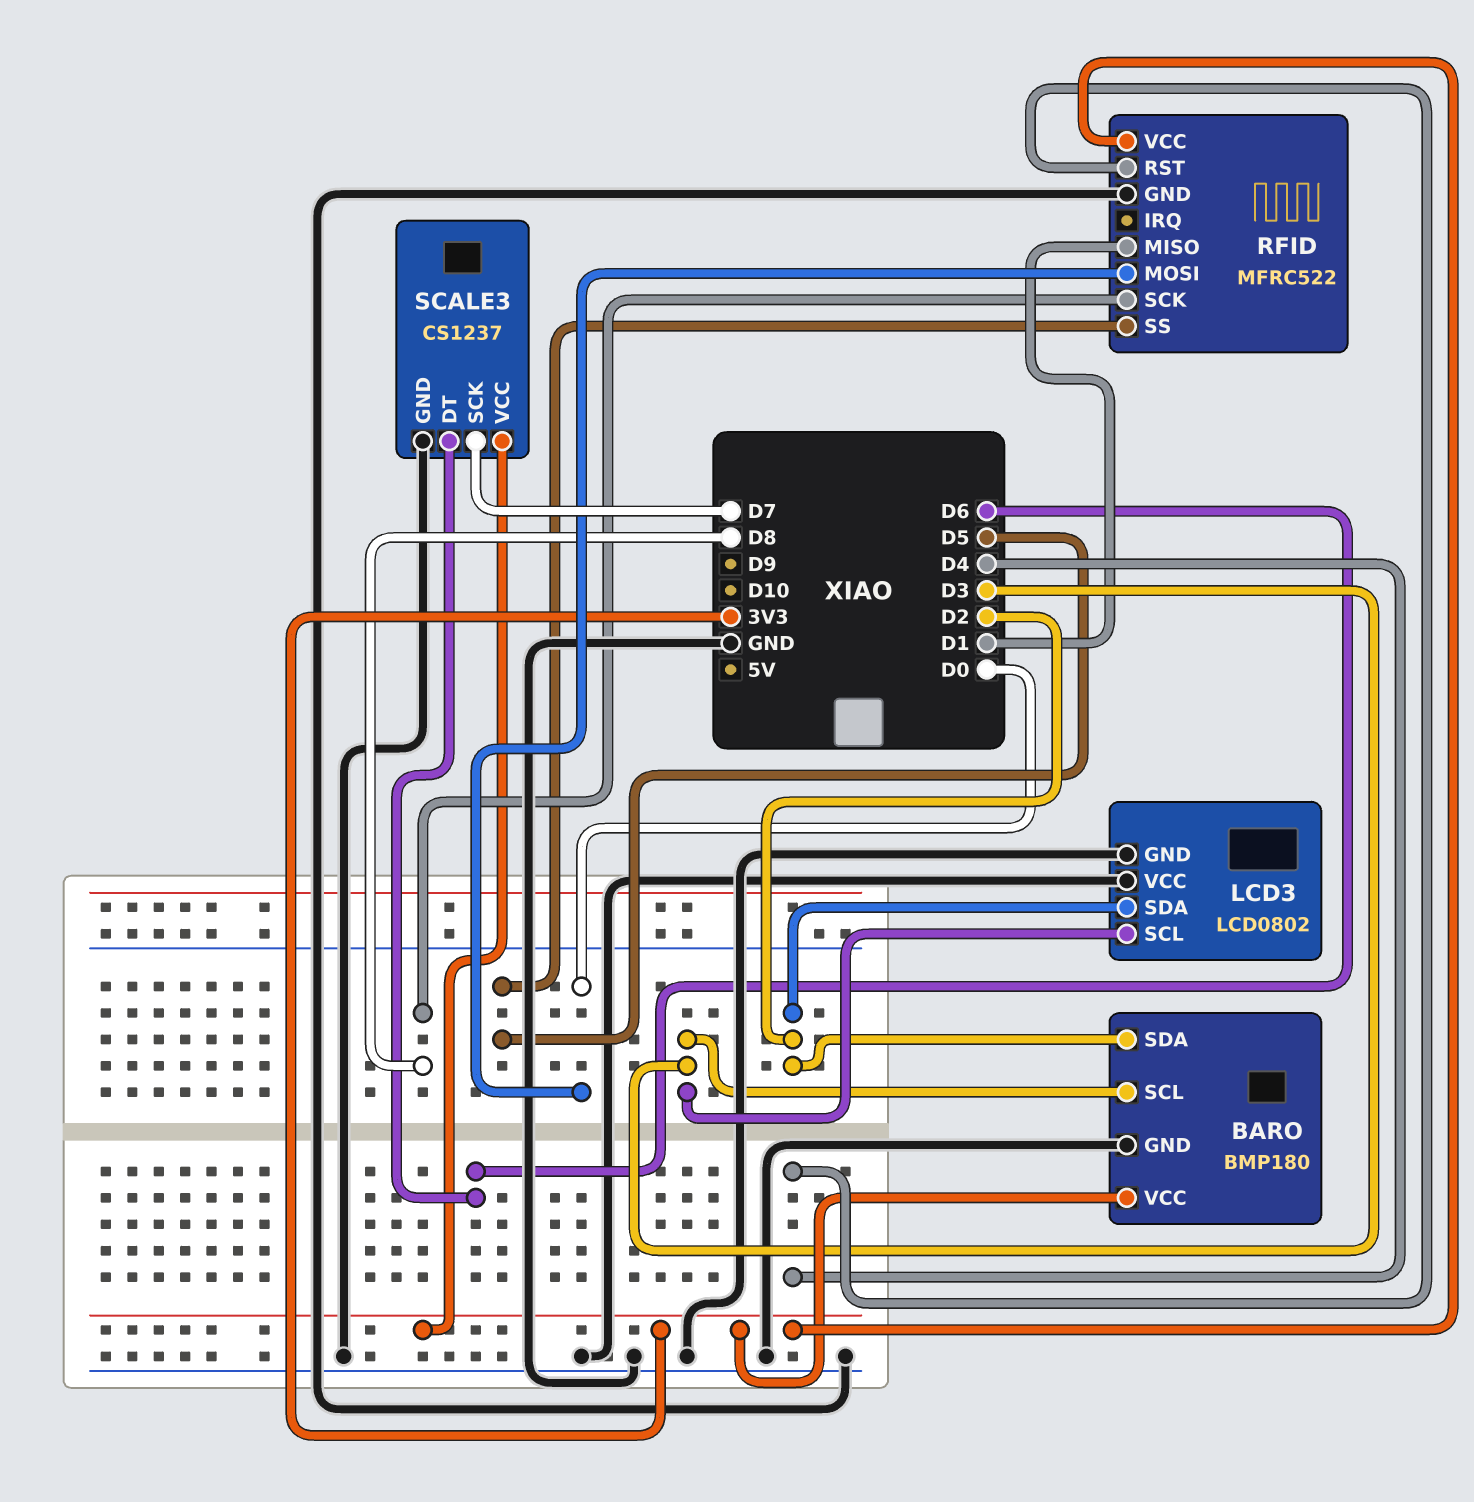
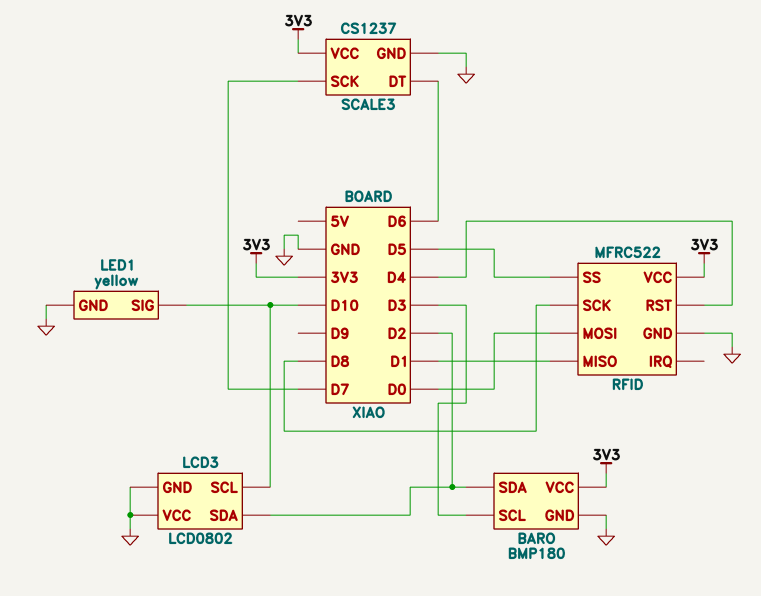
LCD3 pin SCL: D3 -> D10
LED1: none -> yellow
LED1 pin GND: none -> GND
LED1 pin SIG: none -> D10

